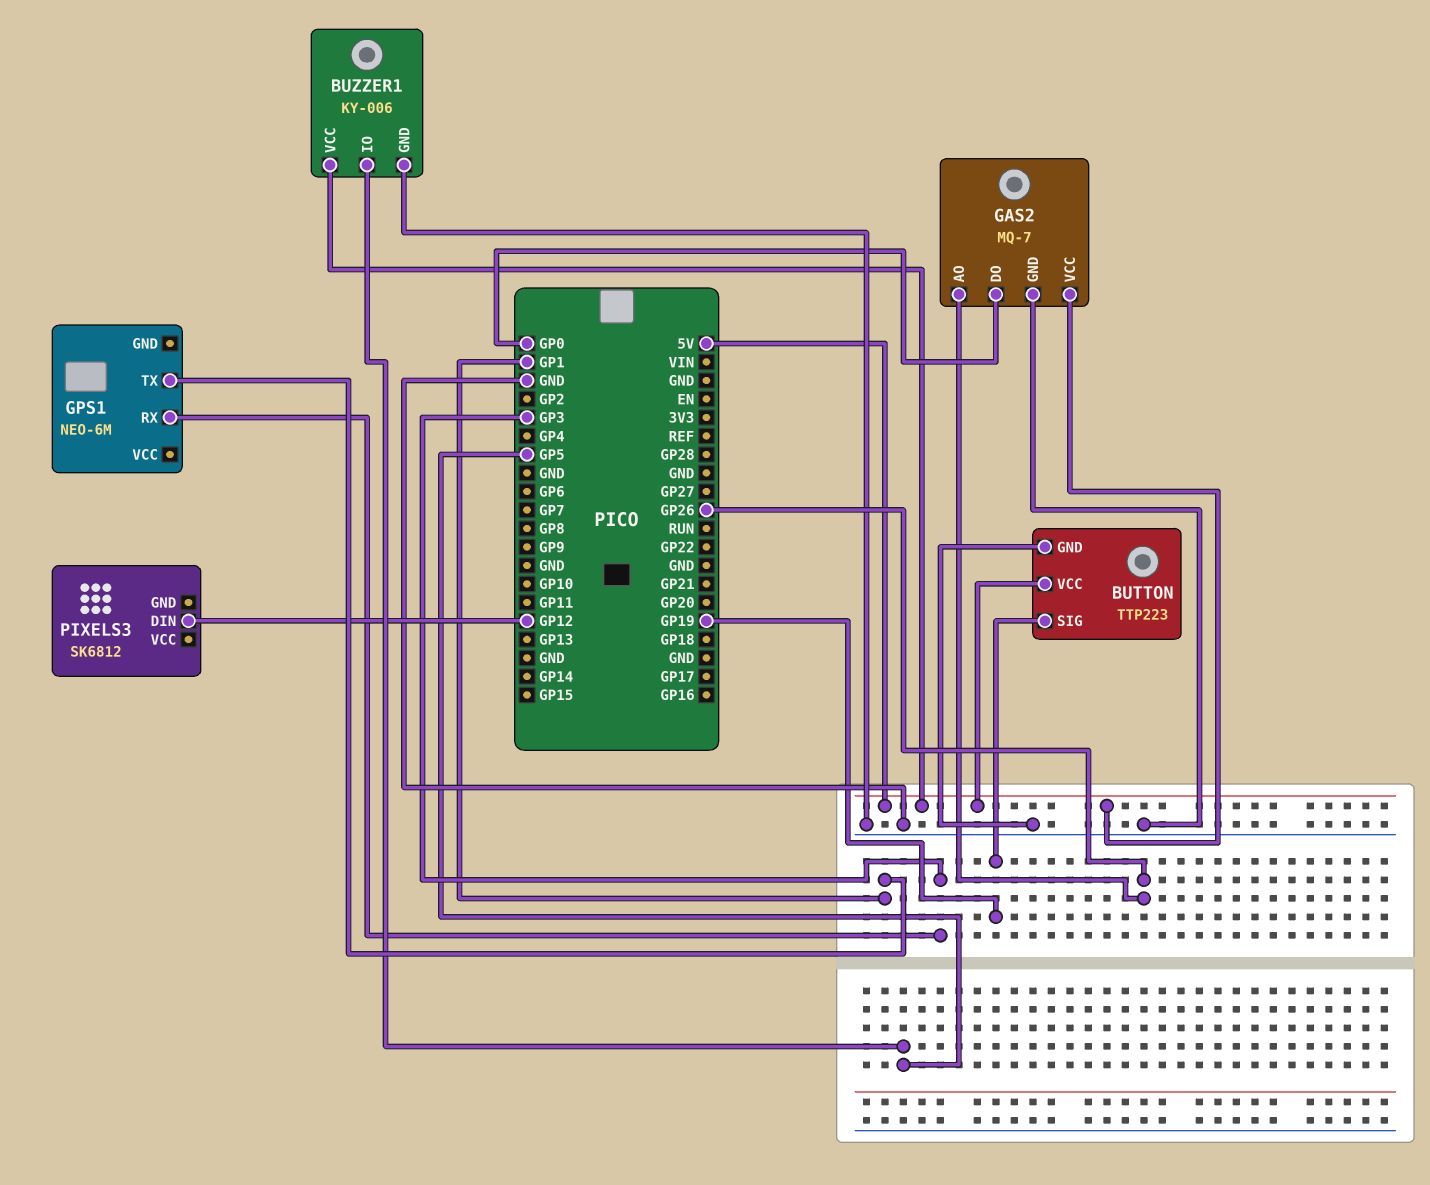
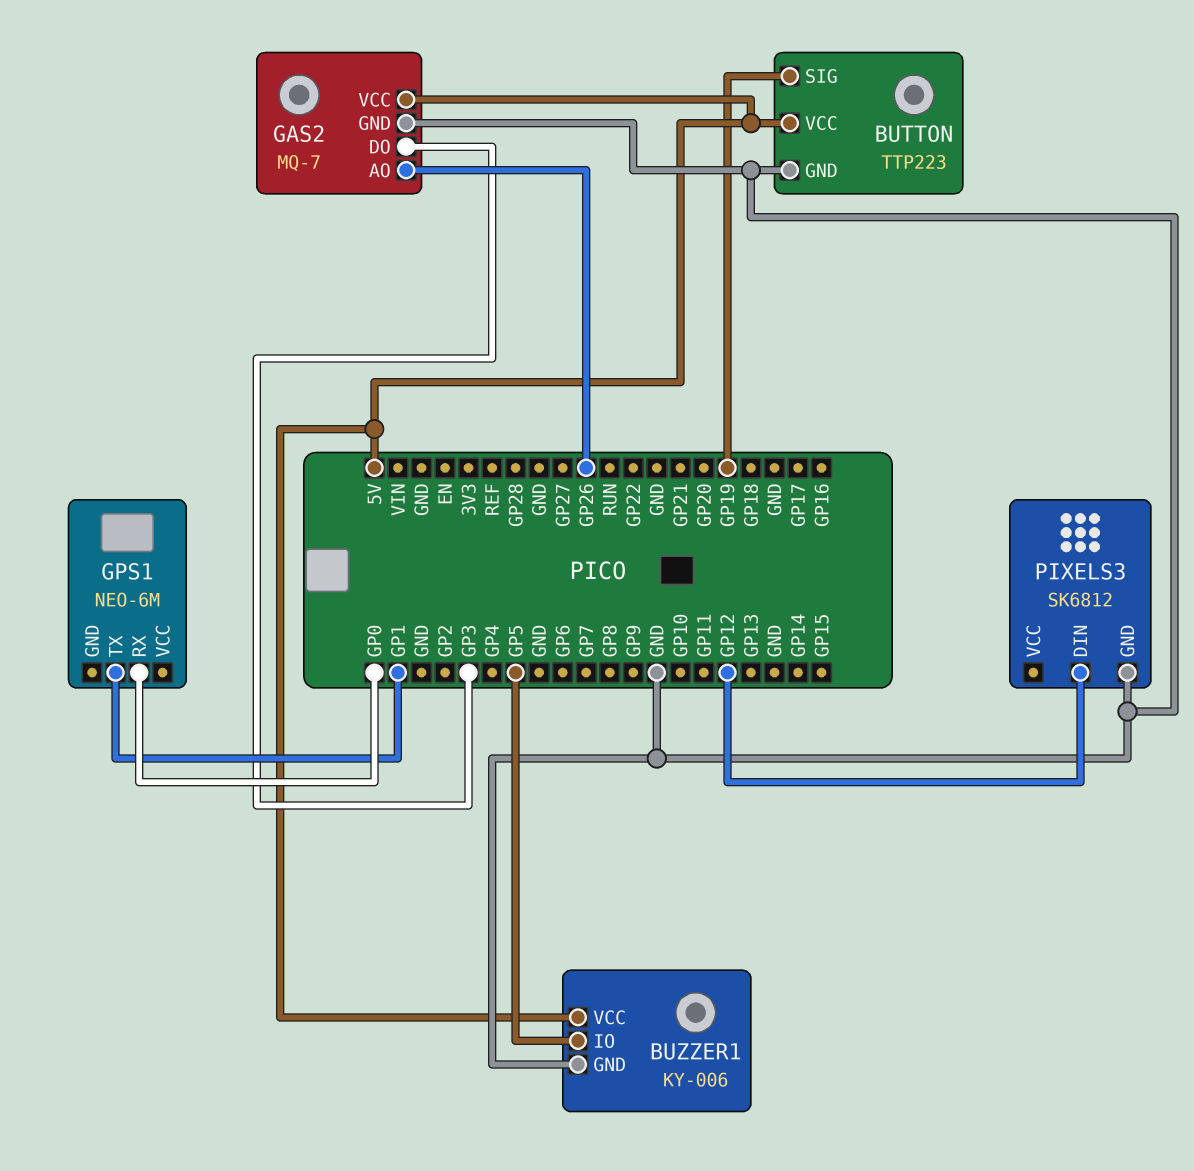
GAS2 pin DO: GP0 -> GP3
GPS1 pin RX: GP3 -> GP0
PIXELS3 pin GND: none -> GND

